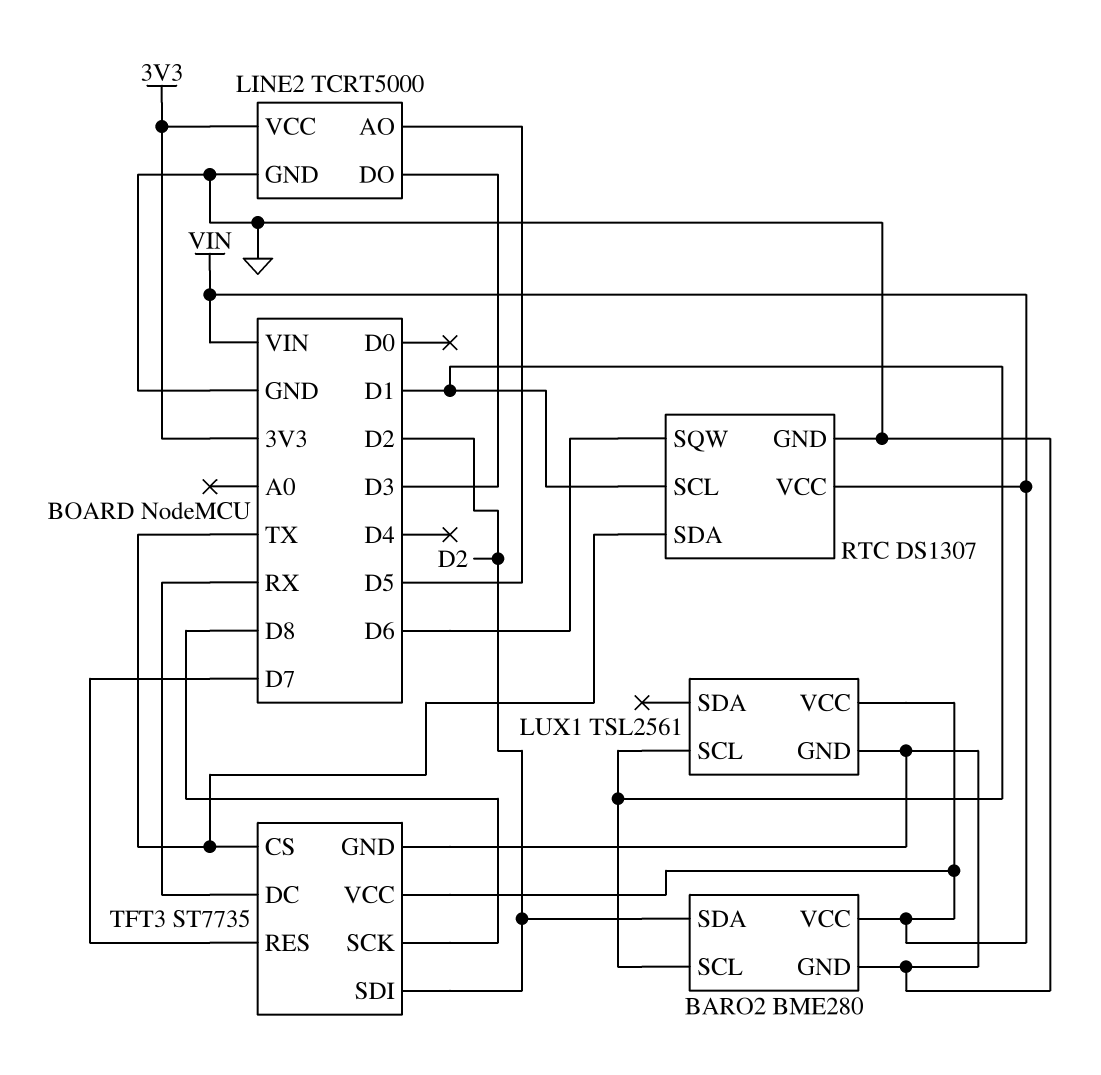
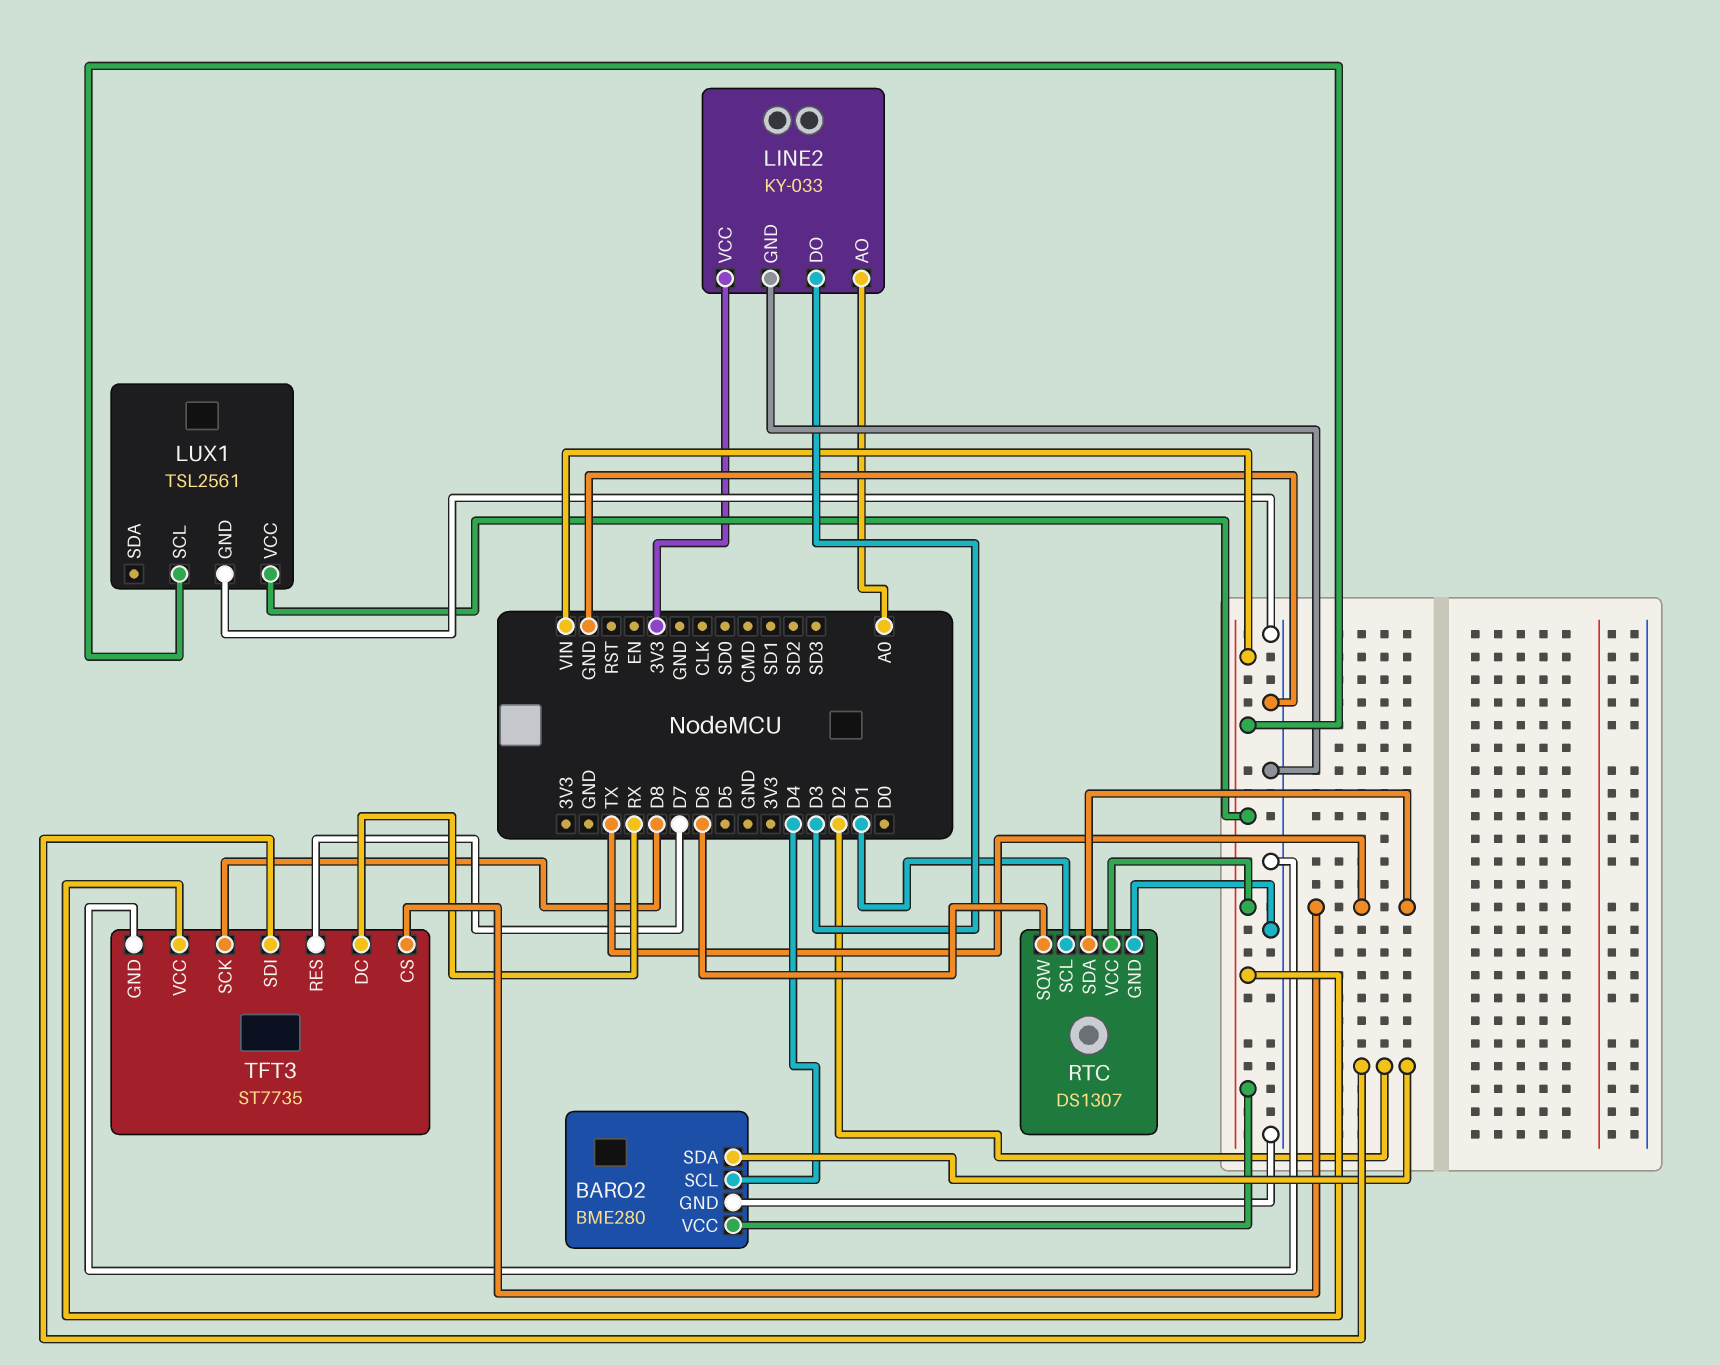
BARO2 pin SCL: D1 -> D4
LINE2: TCRT5000 -> KY-033
LINE2 pin AO: D5 -> A0
LUX1 pin SCL: D1 -> VIN

